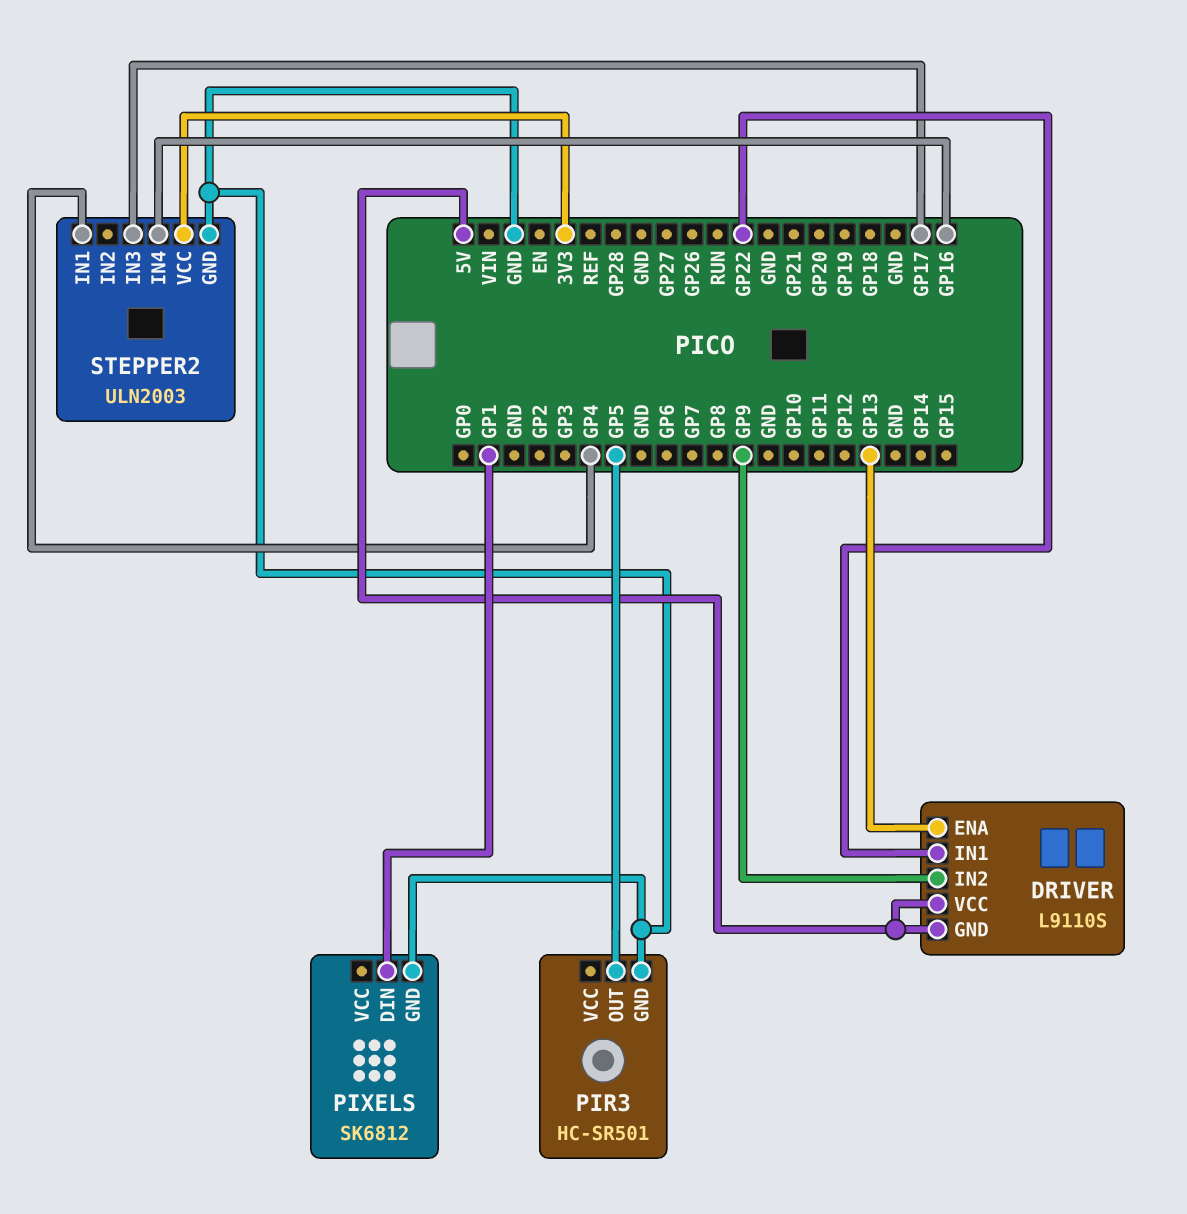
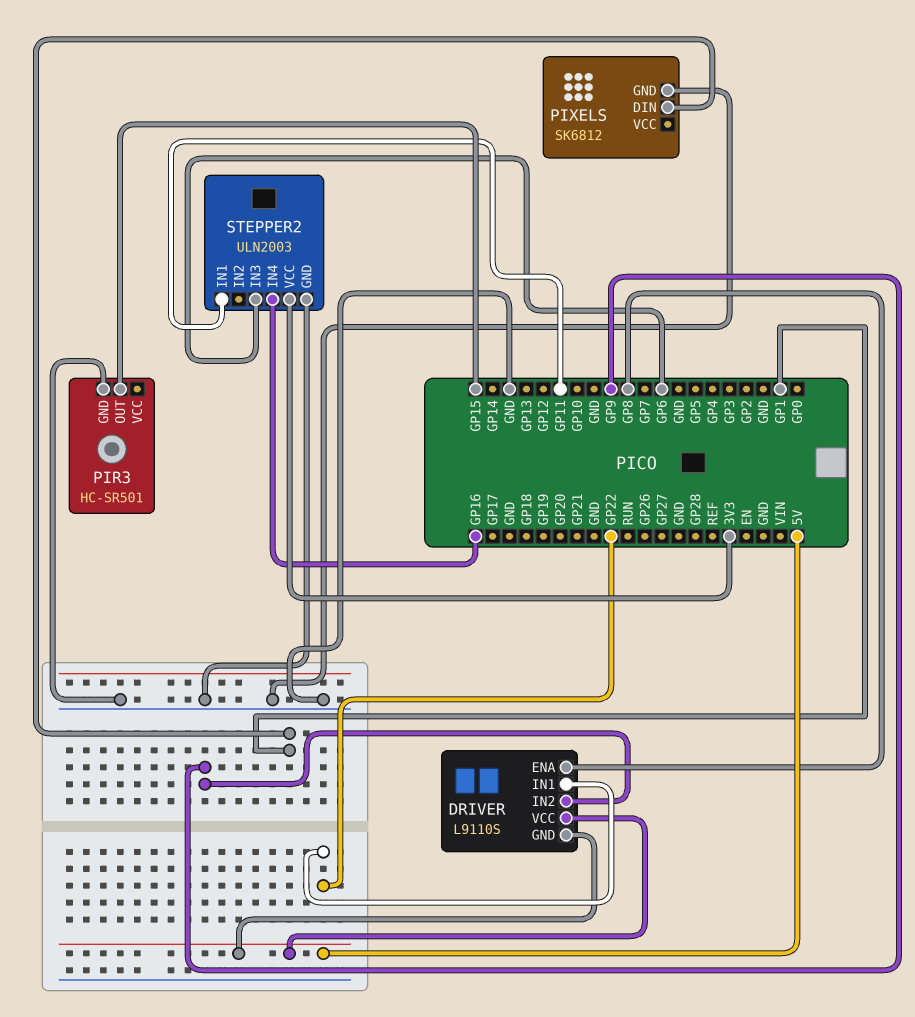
DRIVER pin ENA: GP13 -> GP8
PIR3 pin OUT: GP5 -> GP15
STEPPER2 pin IN1: GP4 -> GP11
STEPPER2 pin IN3: GP17 -> GP6

